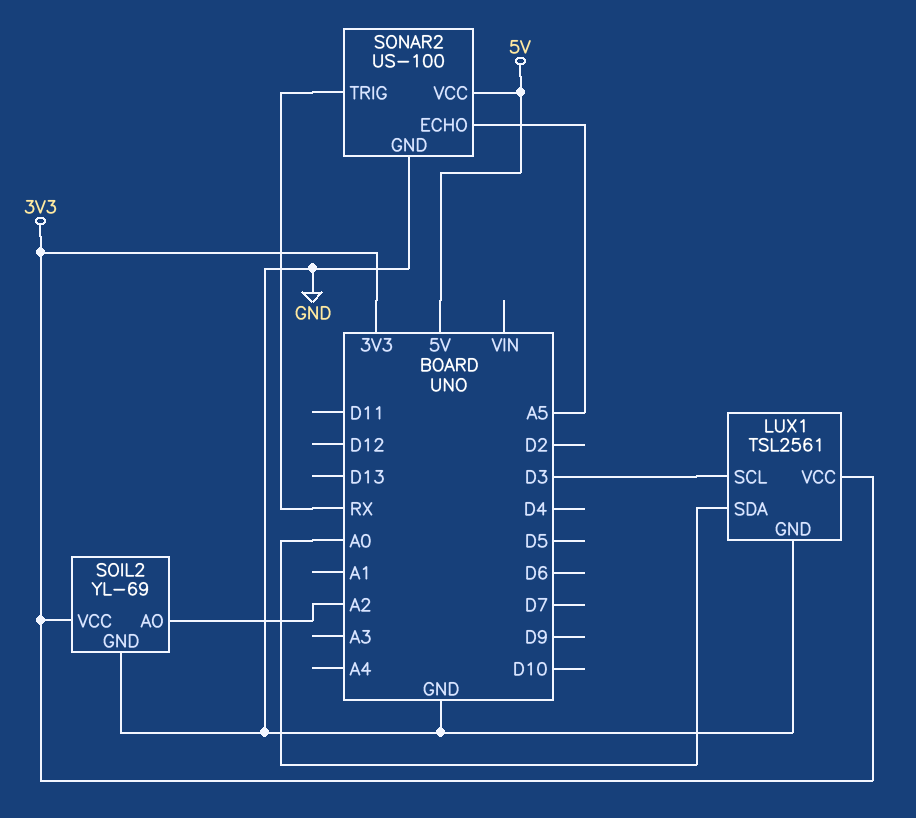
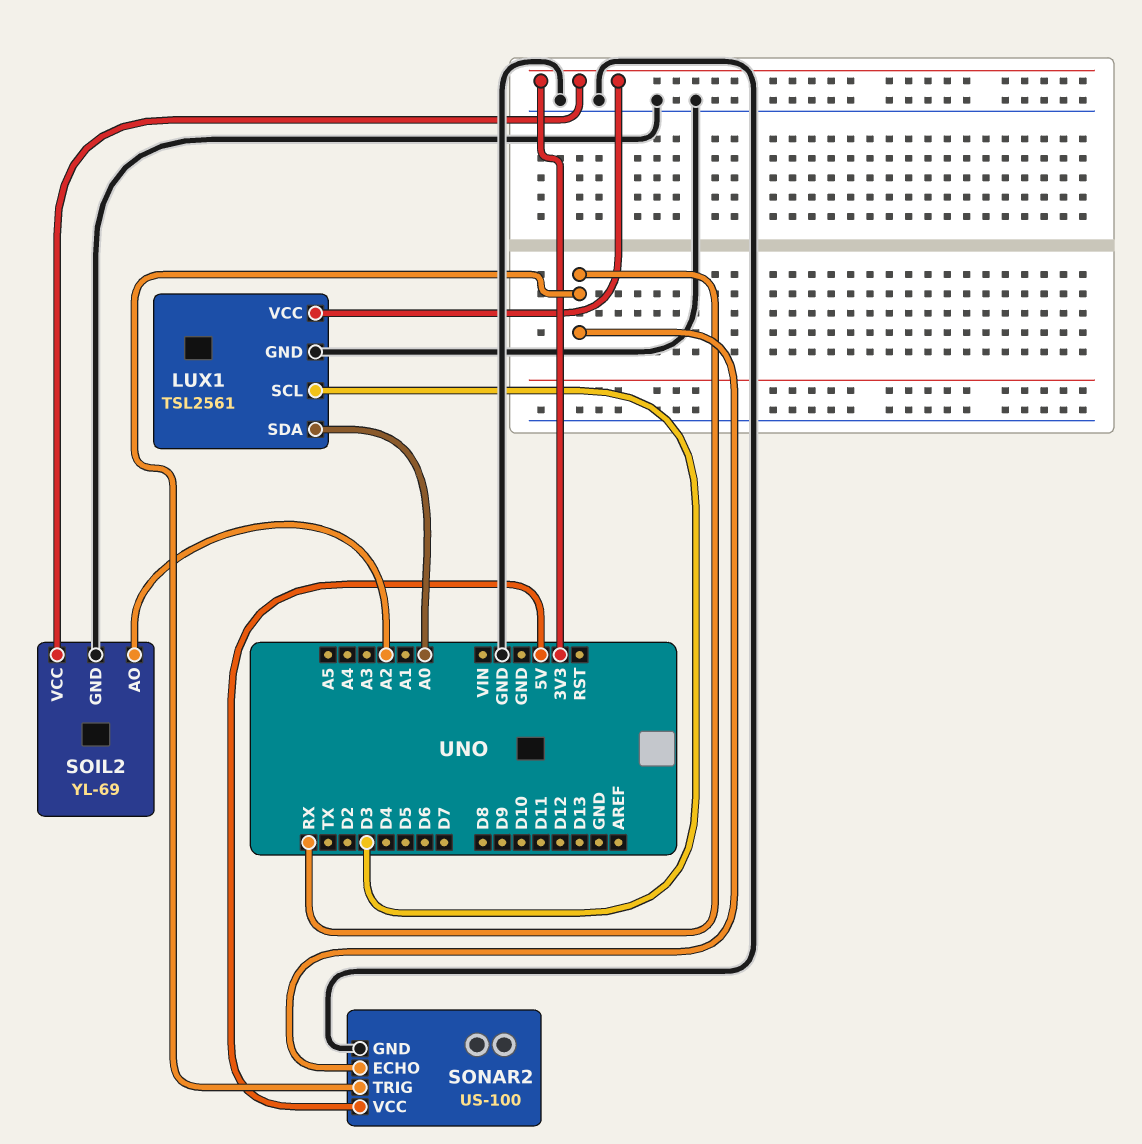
SONAR2 pin ECHO: A5 -> RX

